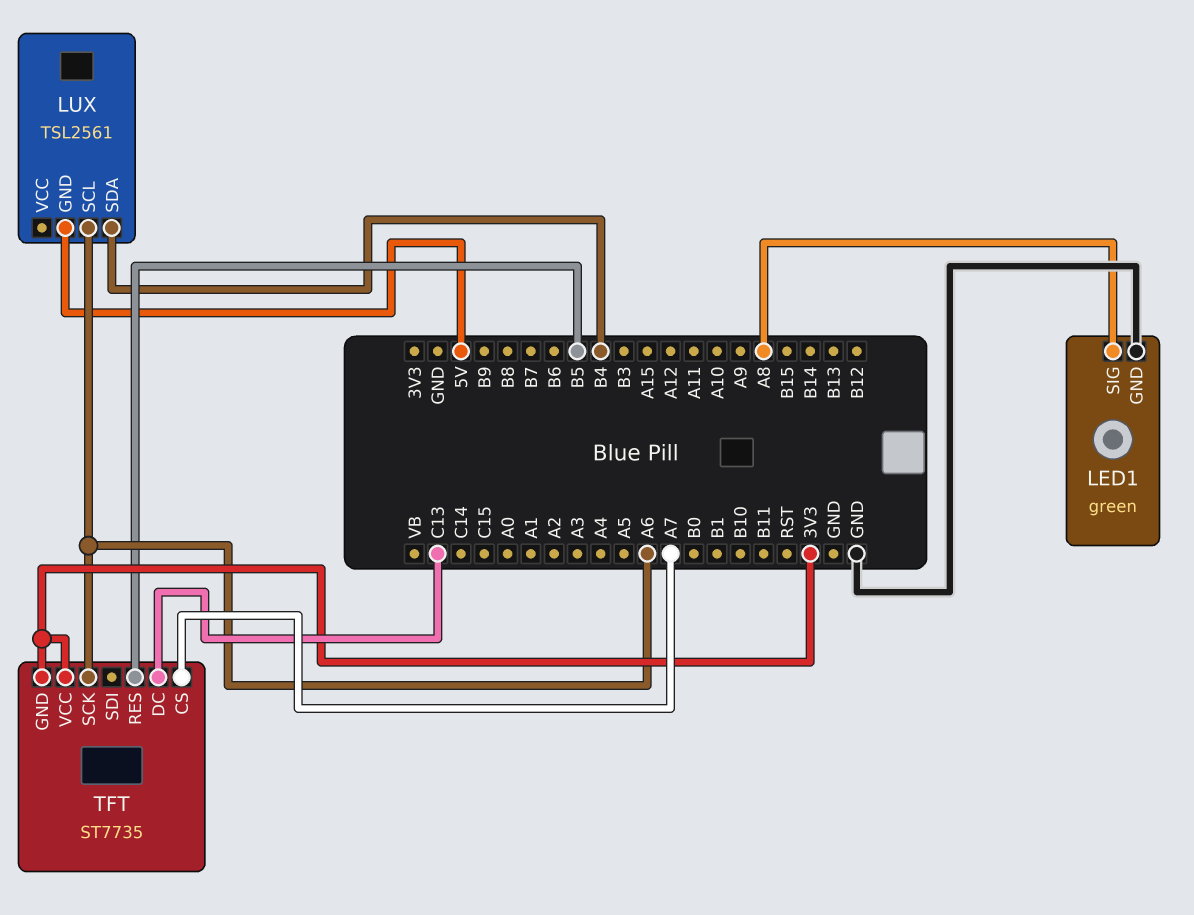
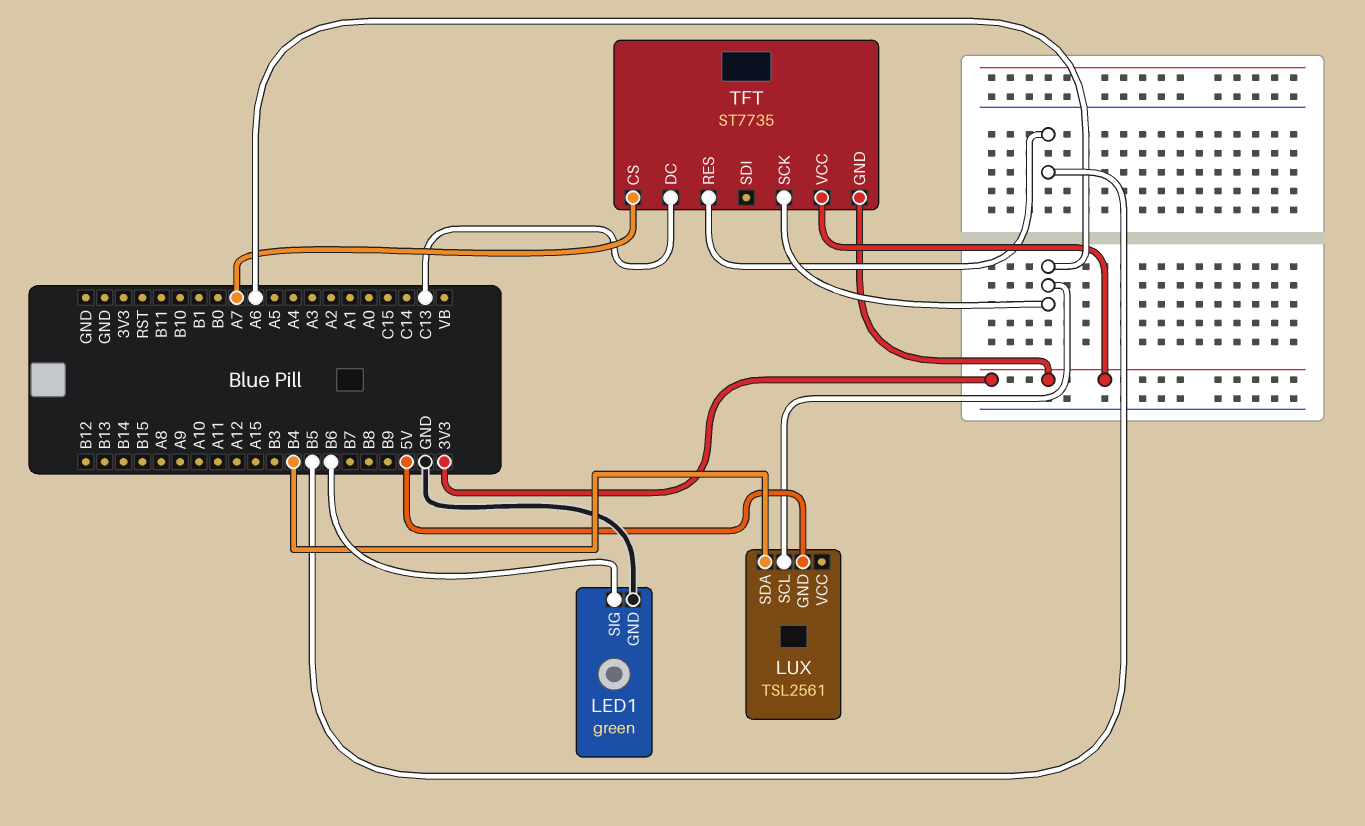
LED1 pin SIG: A8 -> B6

